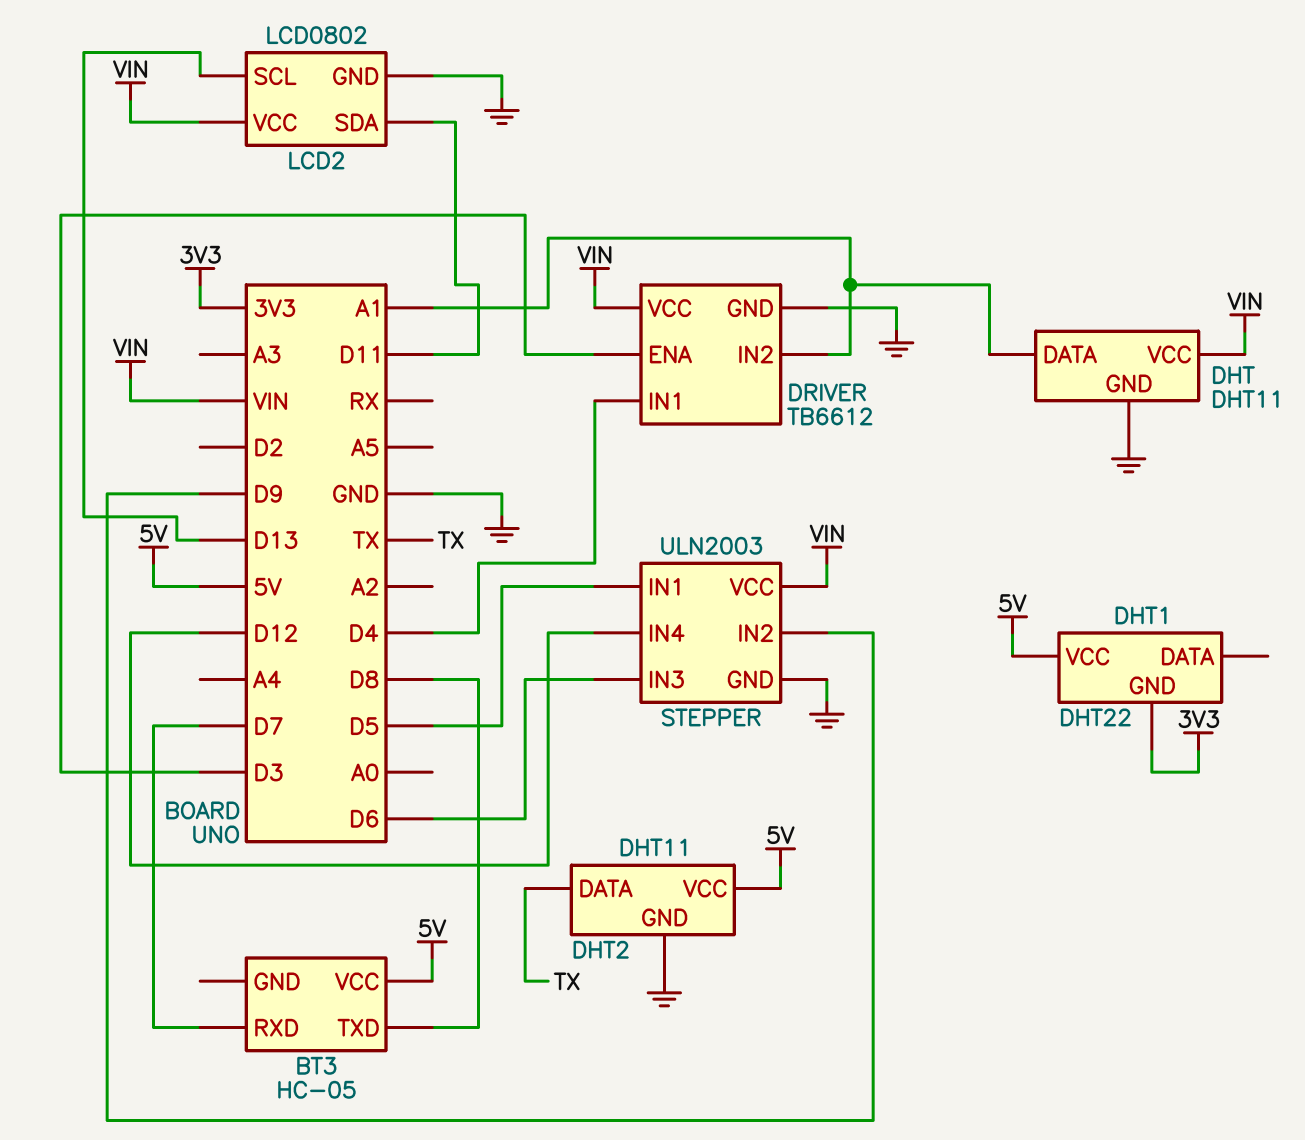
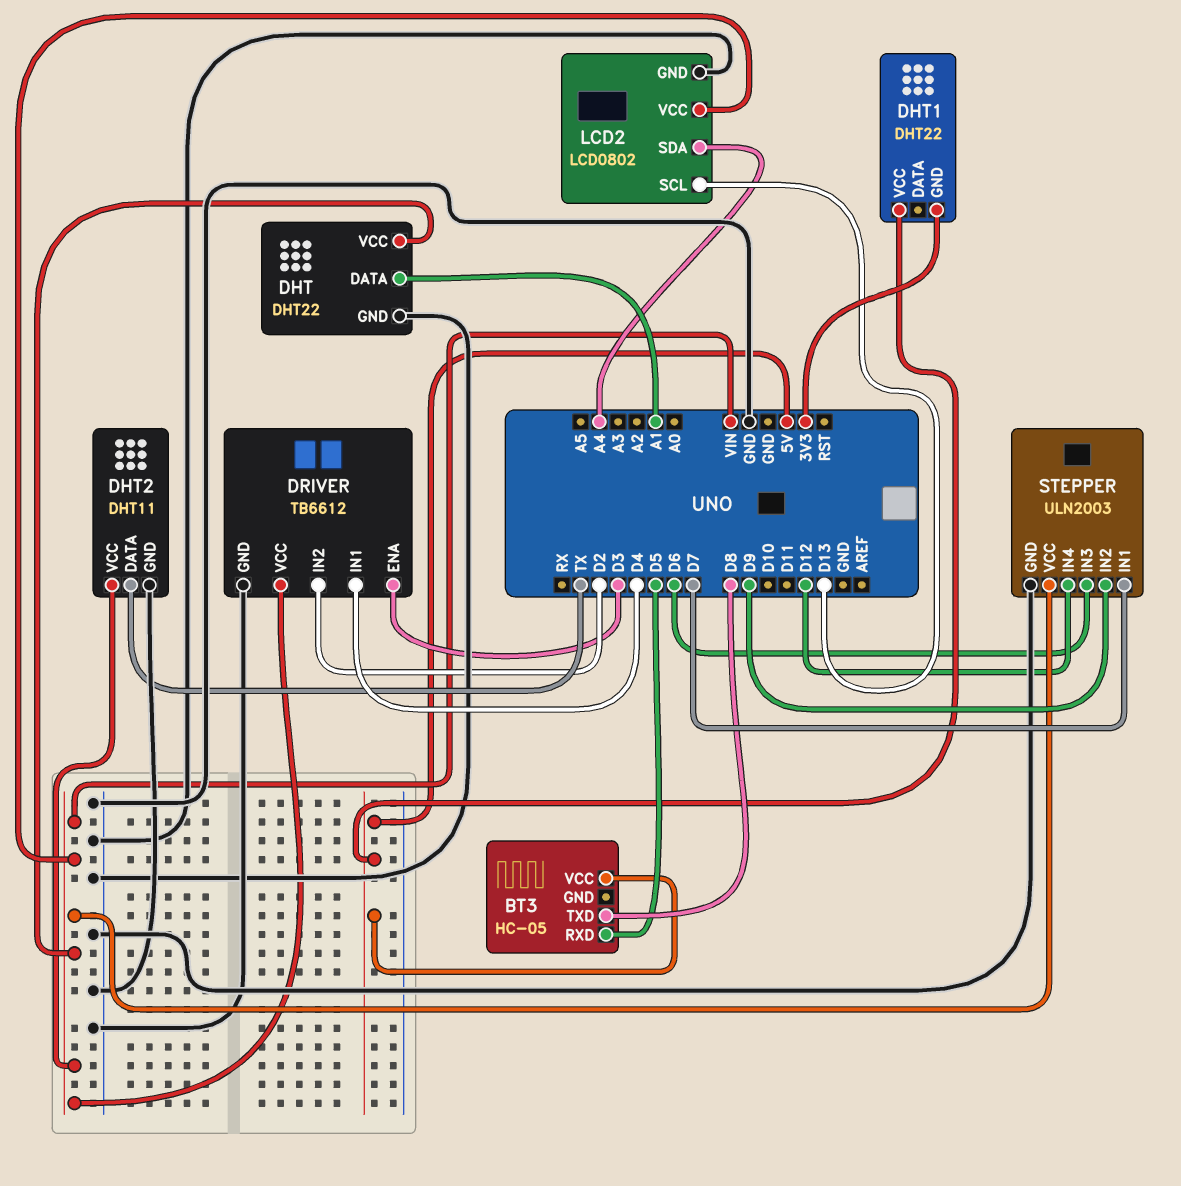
BT3 pin RXD: D7 -> D5
DHT: DHT11 -> DHT22
DHT2 pin VCC: 5V -> VIN
DRIVER pin IN2: A1 -> D2
LCD2 pin SDA: D11 -> A4
STEPPER pin IN1: D5 -> D7

